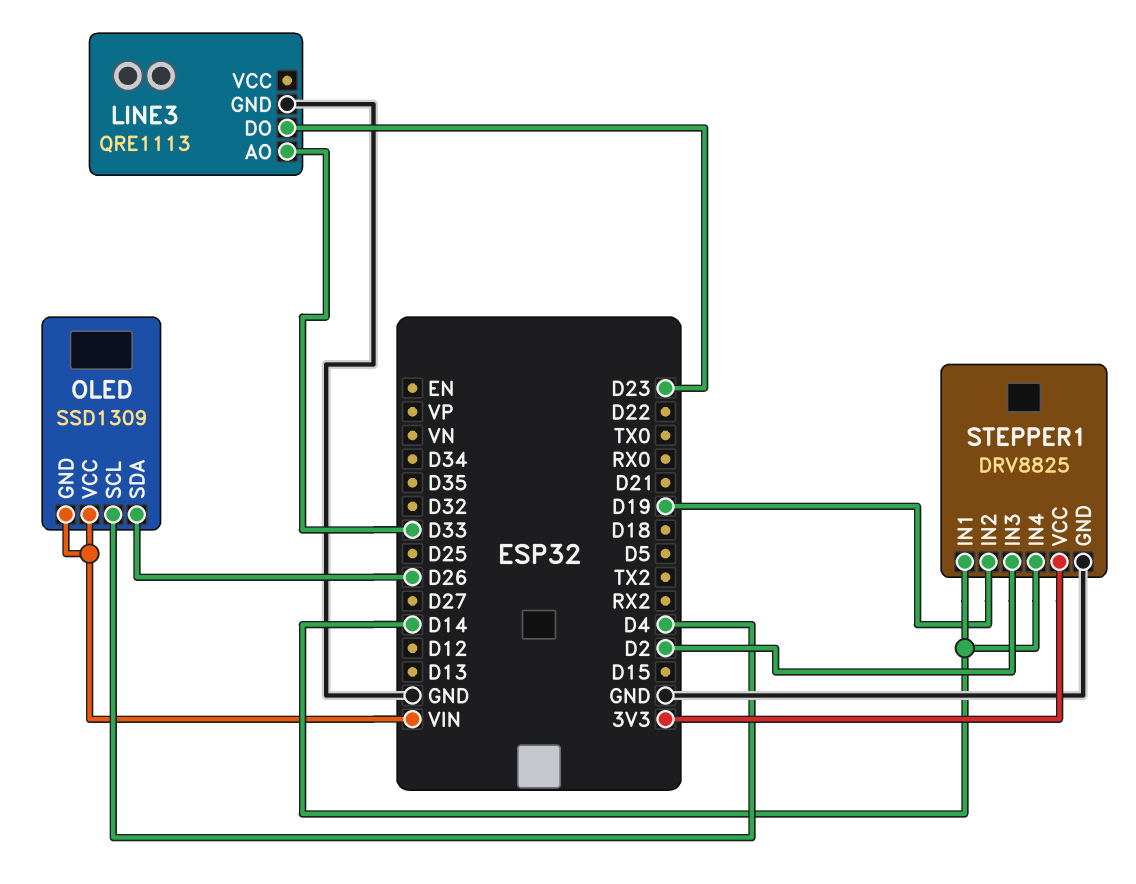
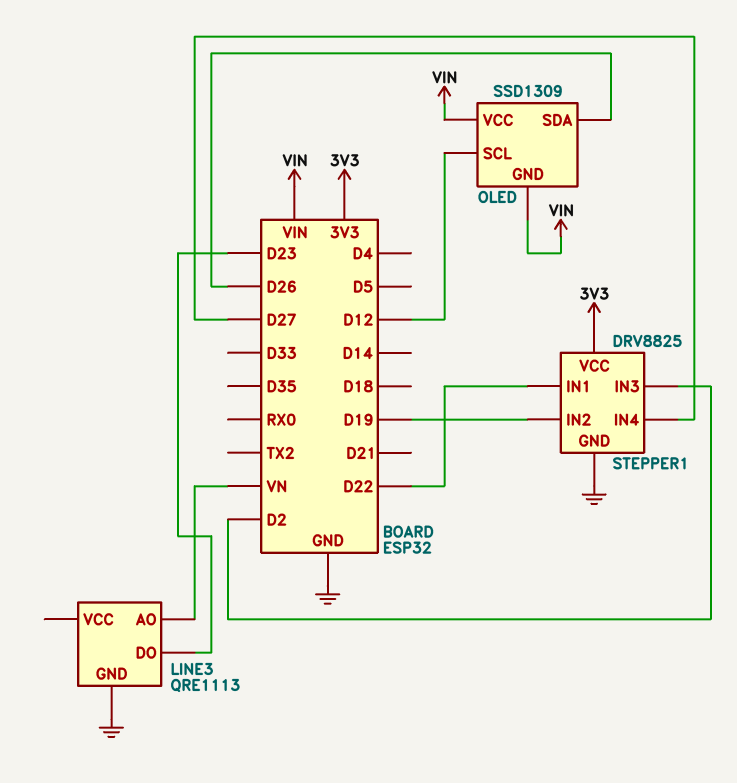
LINE3 pin AO: D33 -> VN
OLED pin SCL: D4 -> D12
STEPPER1 pin IN1: D14 -> D22
STEPPER1 pin IN4: D14 -> D27

